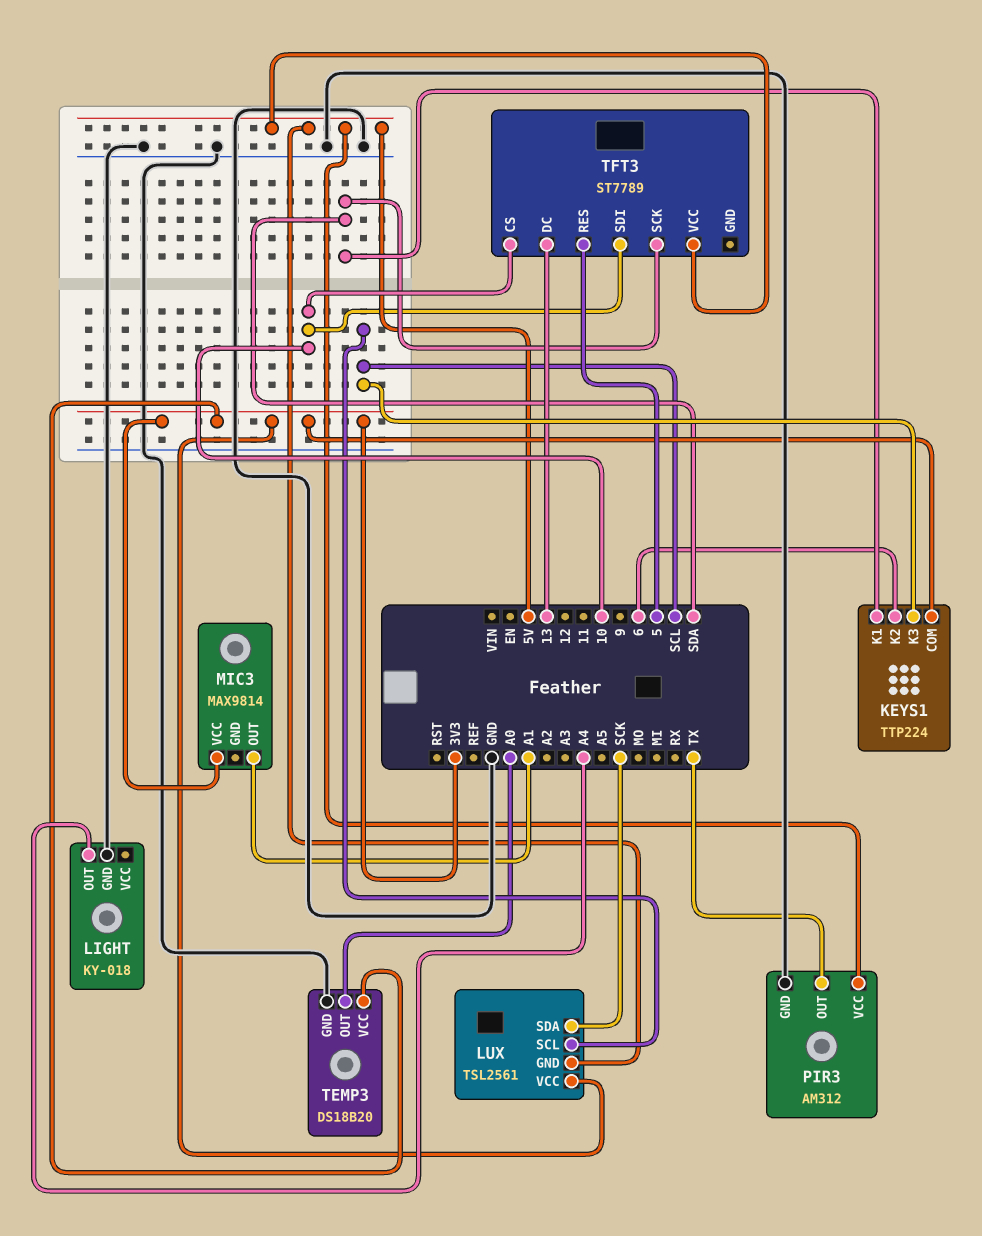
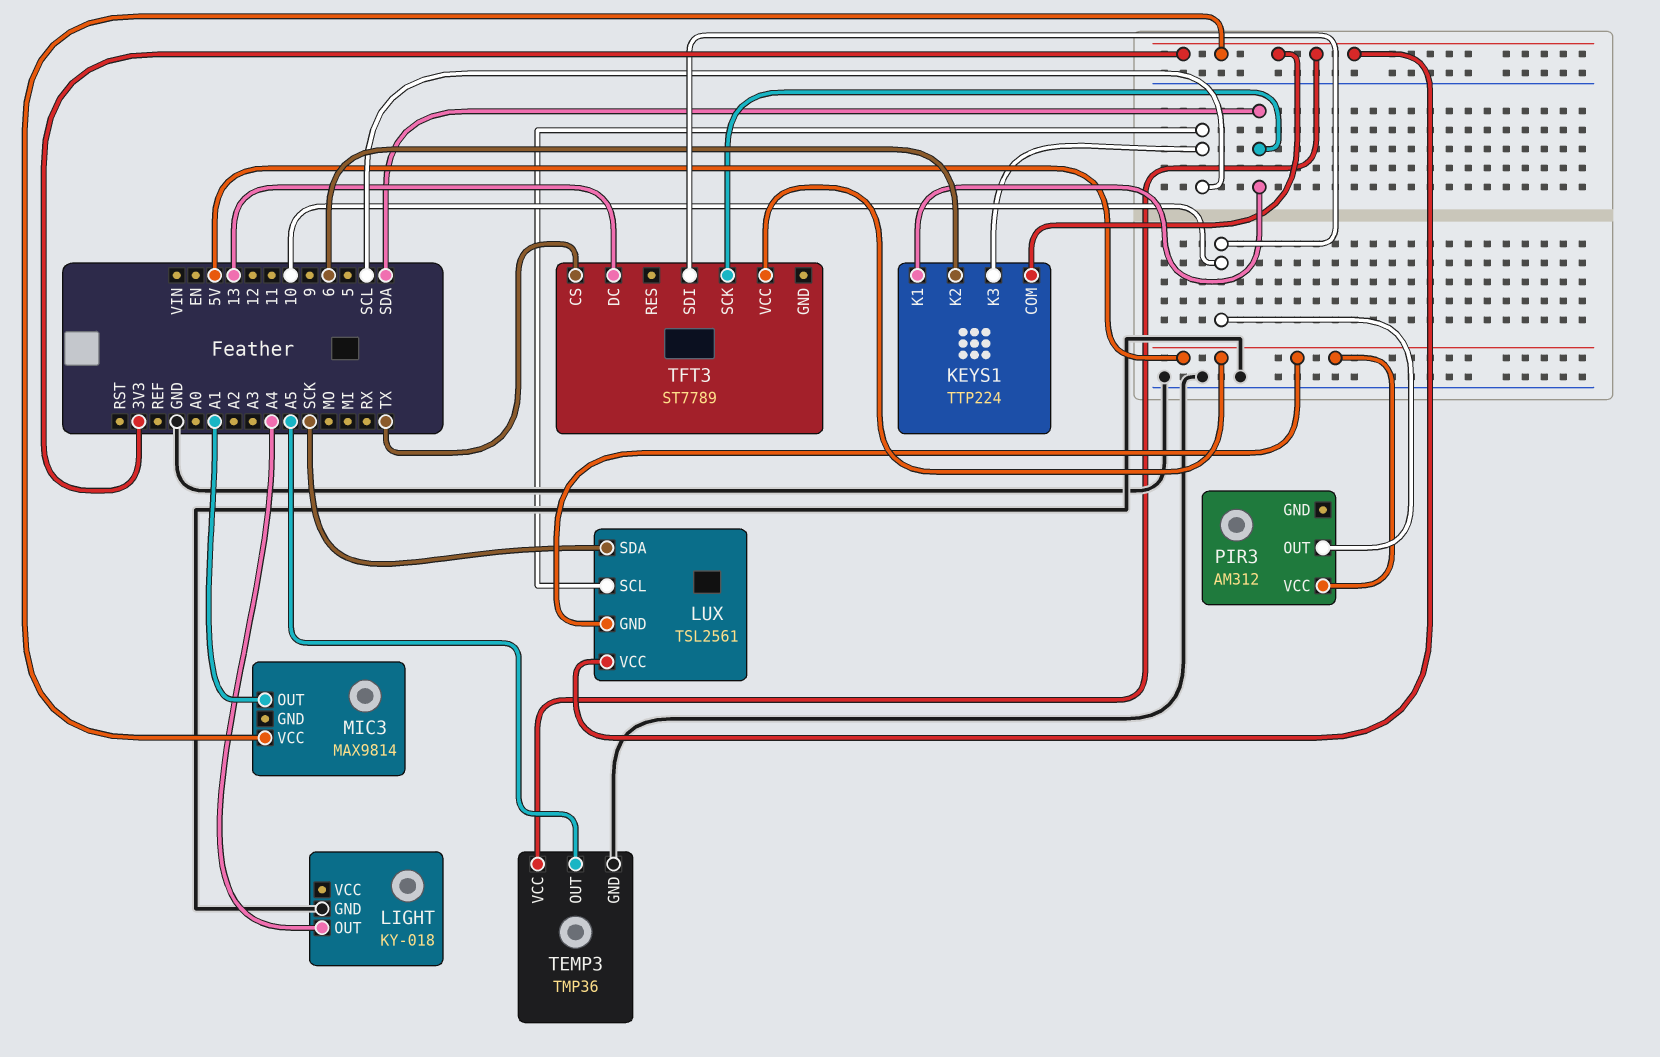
PIR3 pin GND: GND -> none
PIR3 pin OUT: TX -> 10
TEMP3: DS18B20 -> TMP36
TEMP3 pin OUT: A0 -> A5
TFT3 pin CS: 10 -> TX
TFT3 pin RES: 5 -> none

